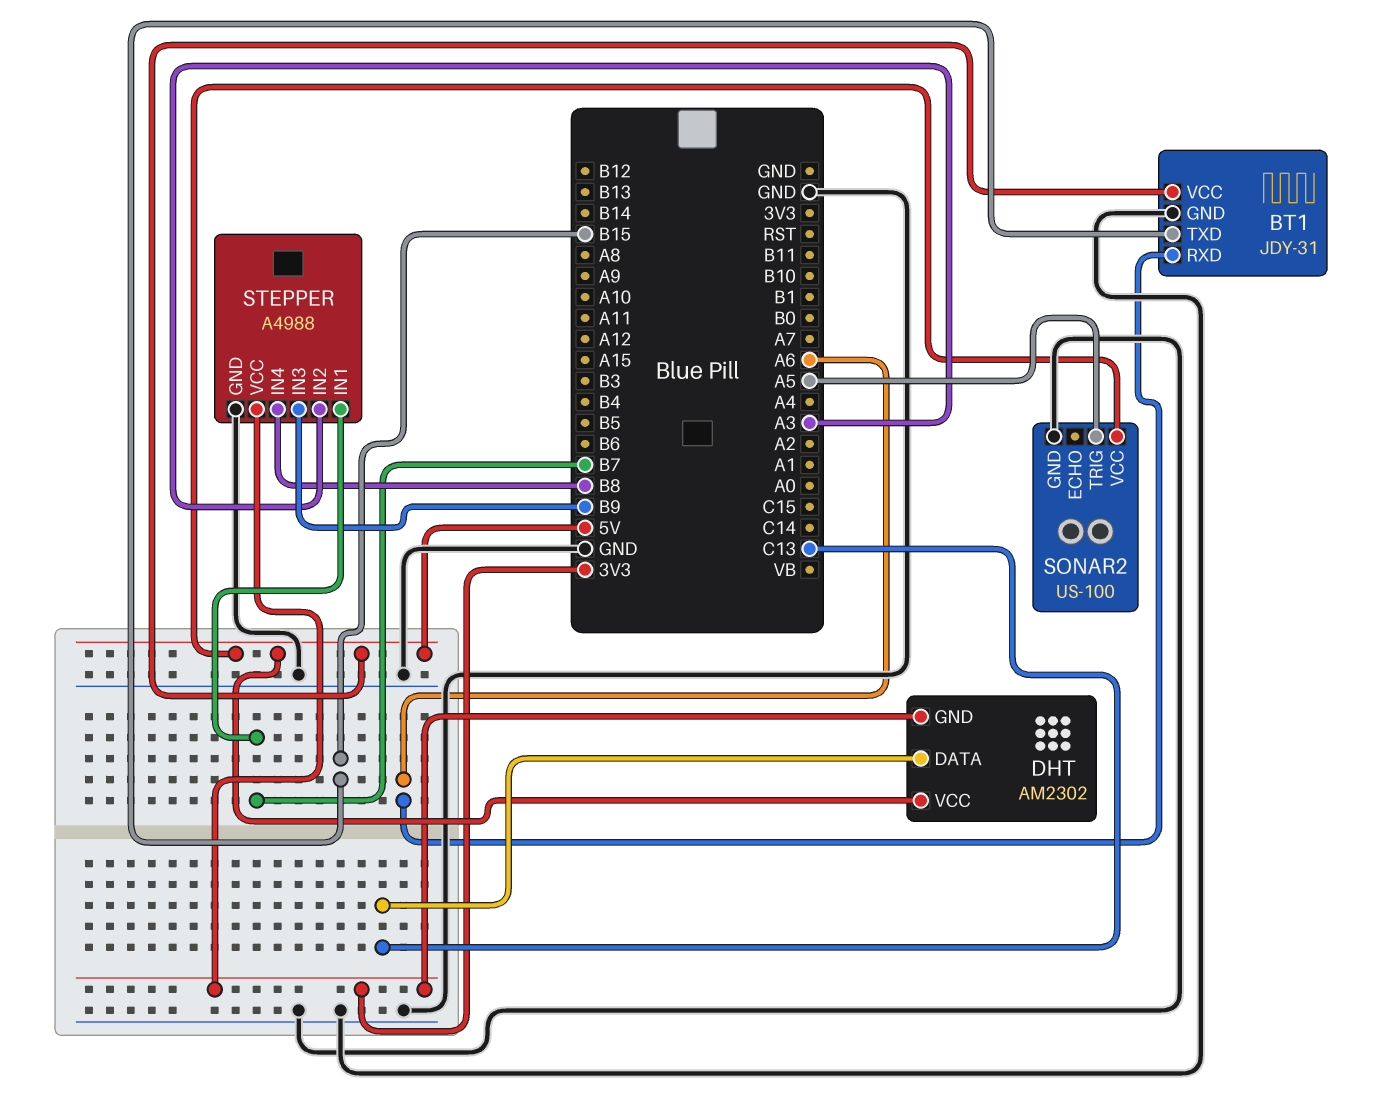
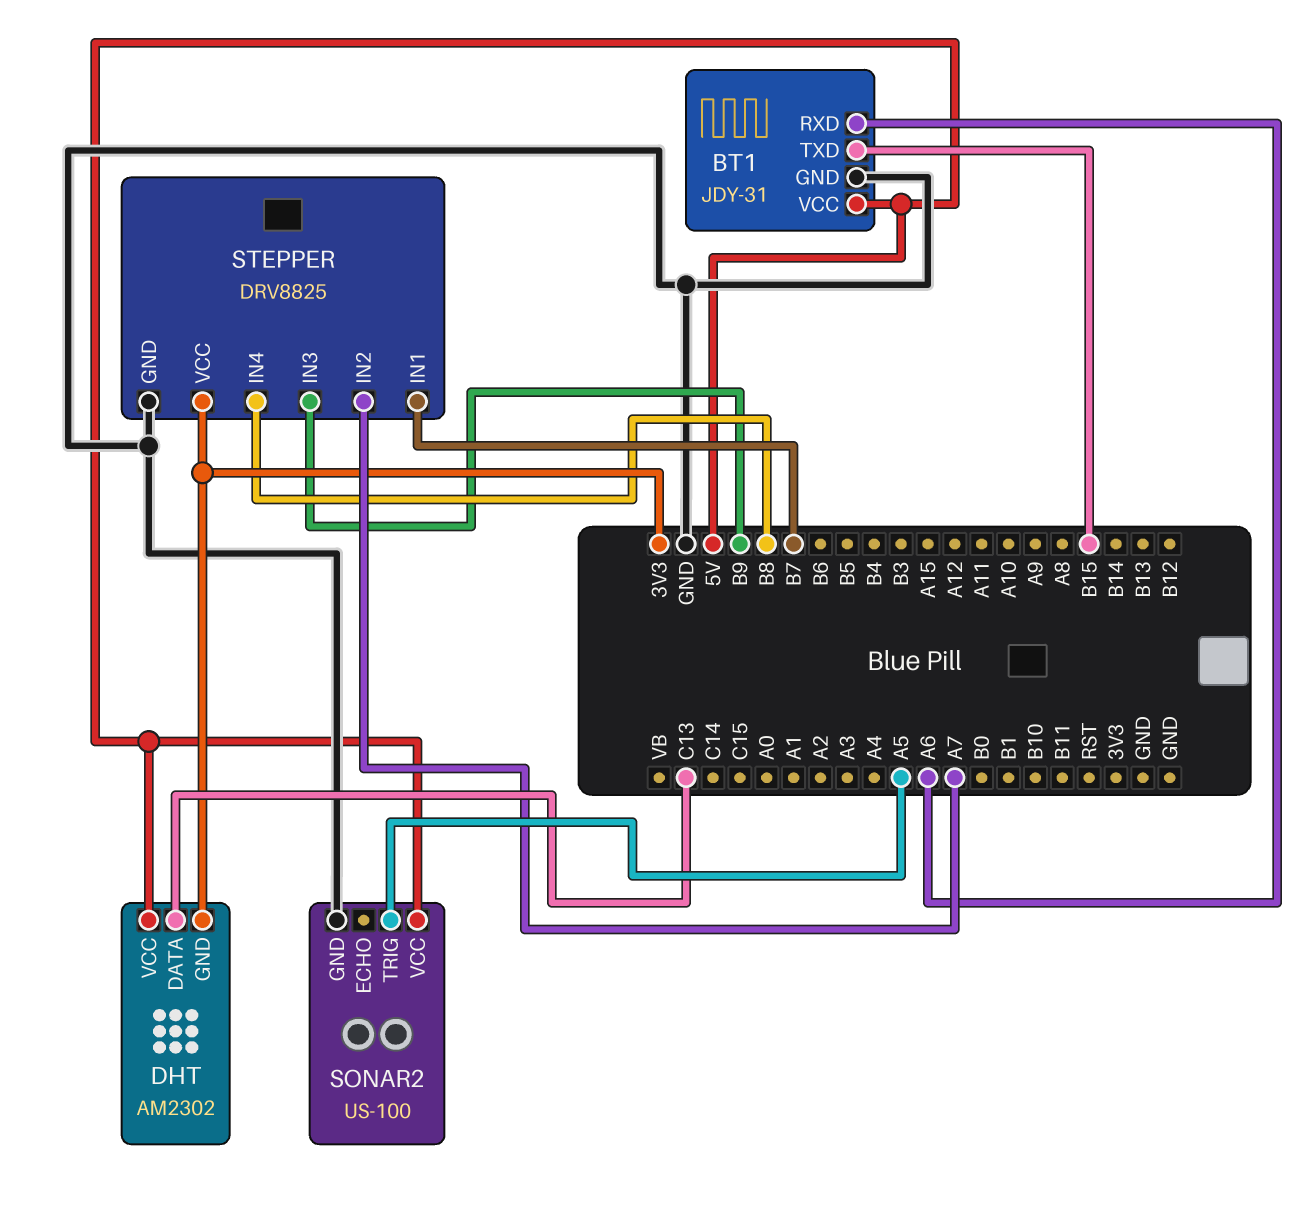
STEPPER: A4988 -> DRV8825
STEPPER pin IN2: A3 -> A7

